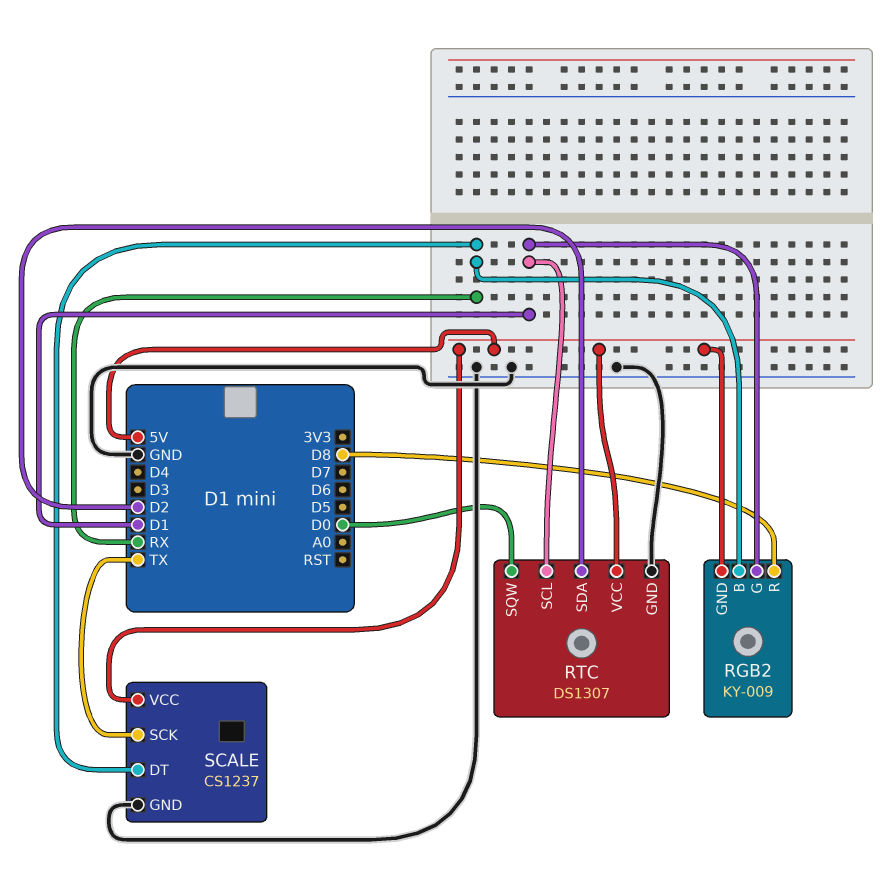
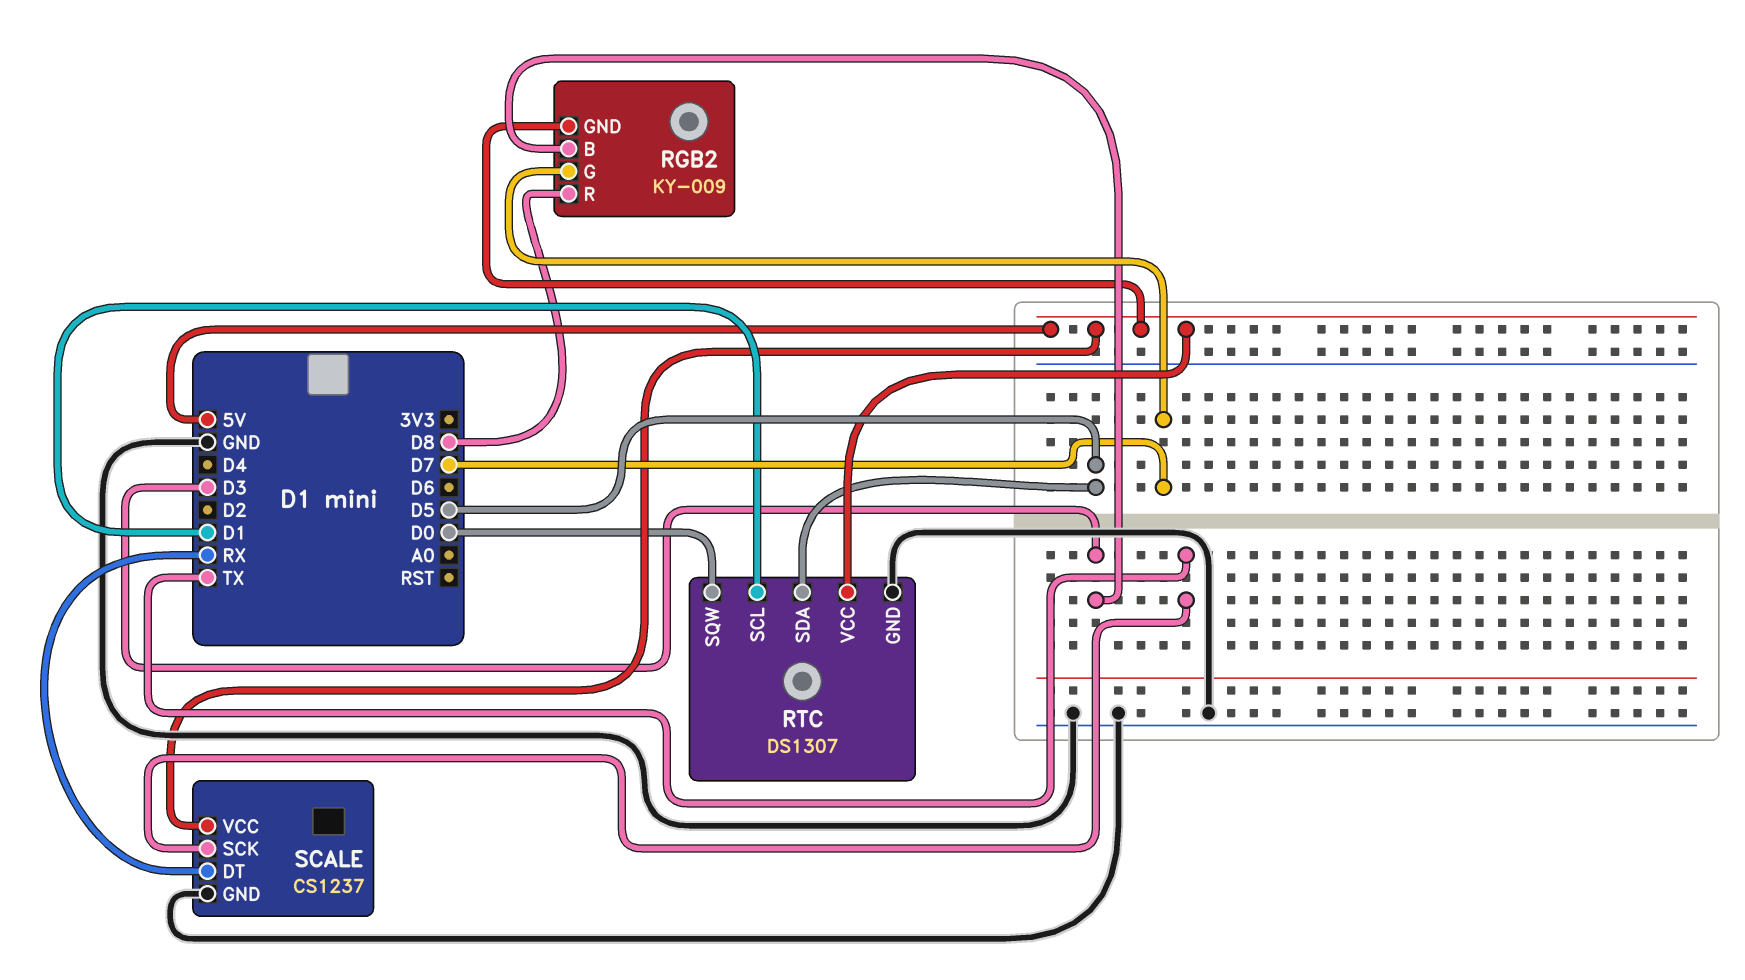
RGB2 pin B: RX -> D3
RGB2 pin G: D1 -> D7
RTC pin SDA: D2 -> D5

